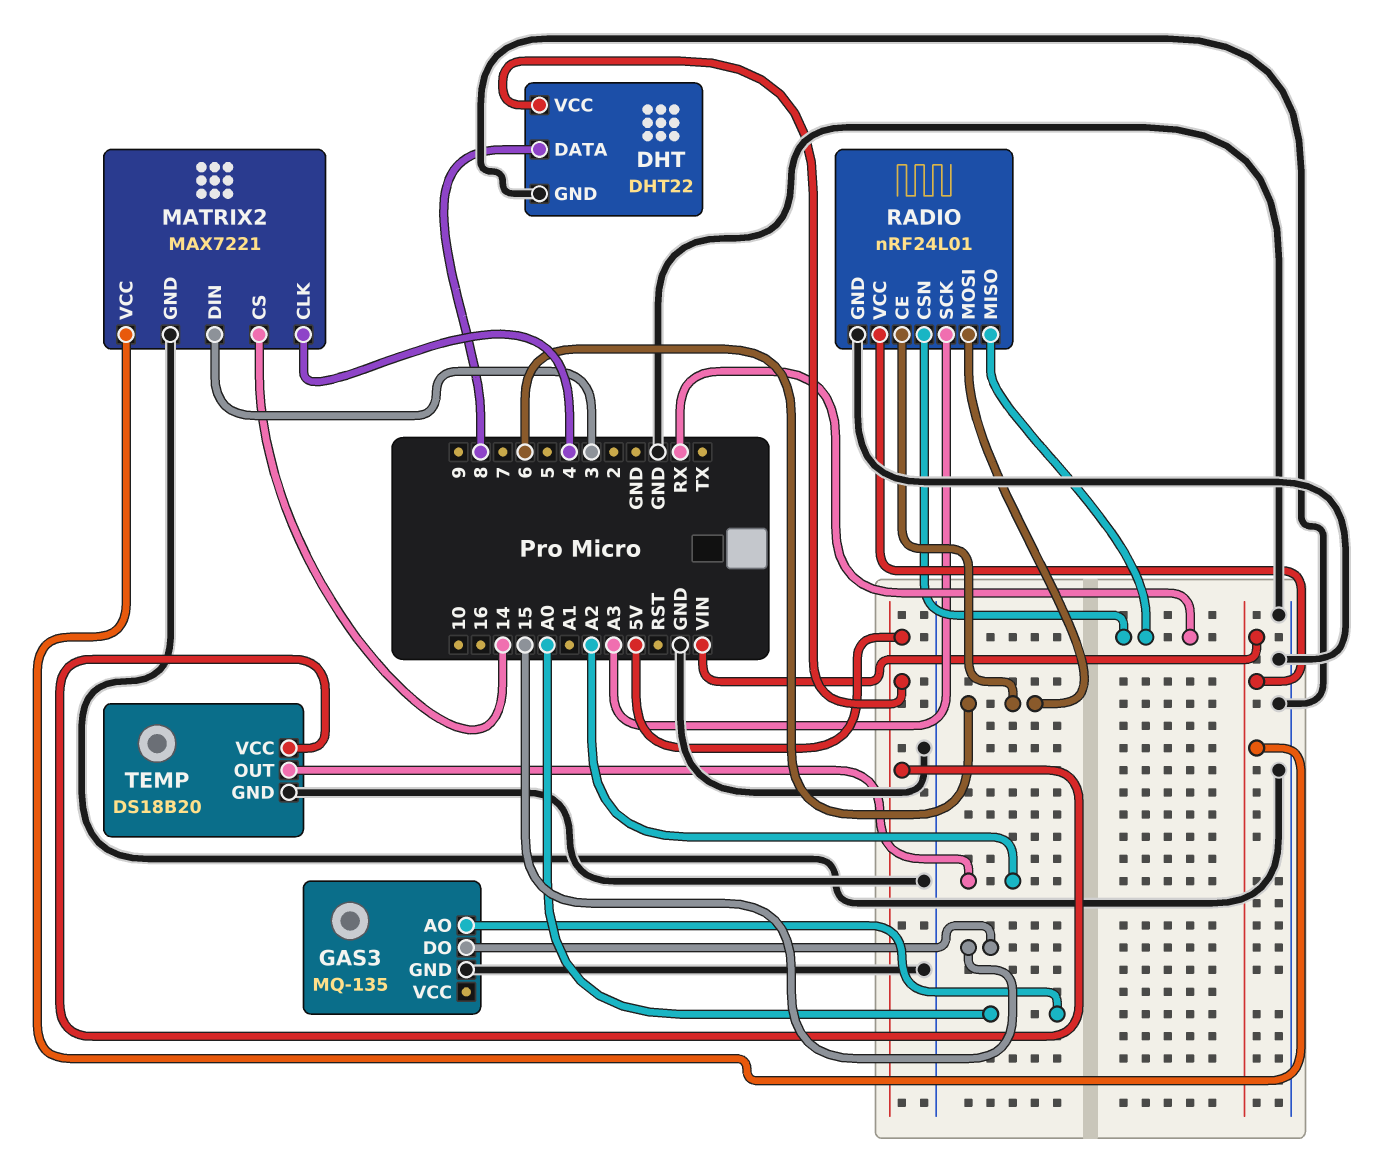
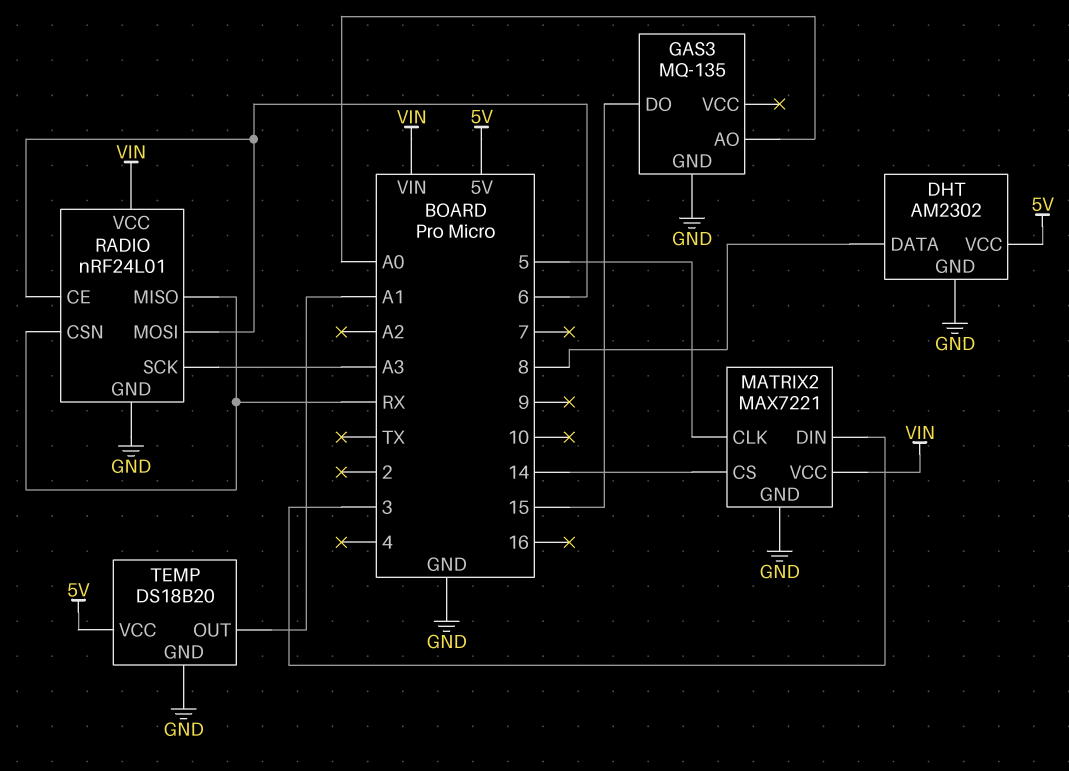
DHT: DHT22 -> AM2302
MATRIX2 pin CLK: 4 -> 5
TEMP pin OUT: A2 -> A1

